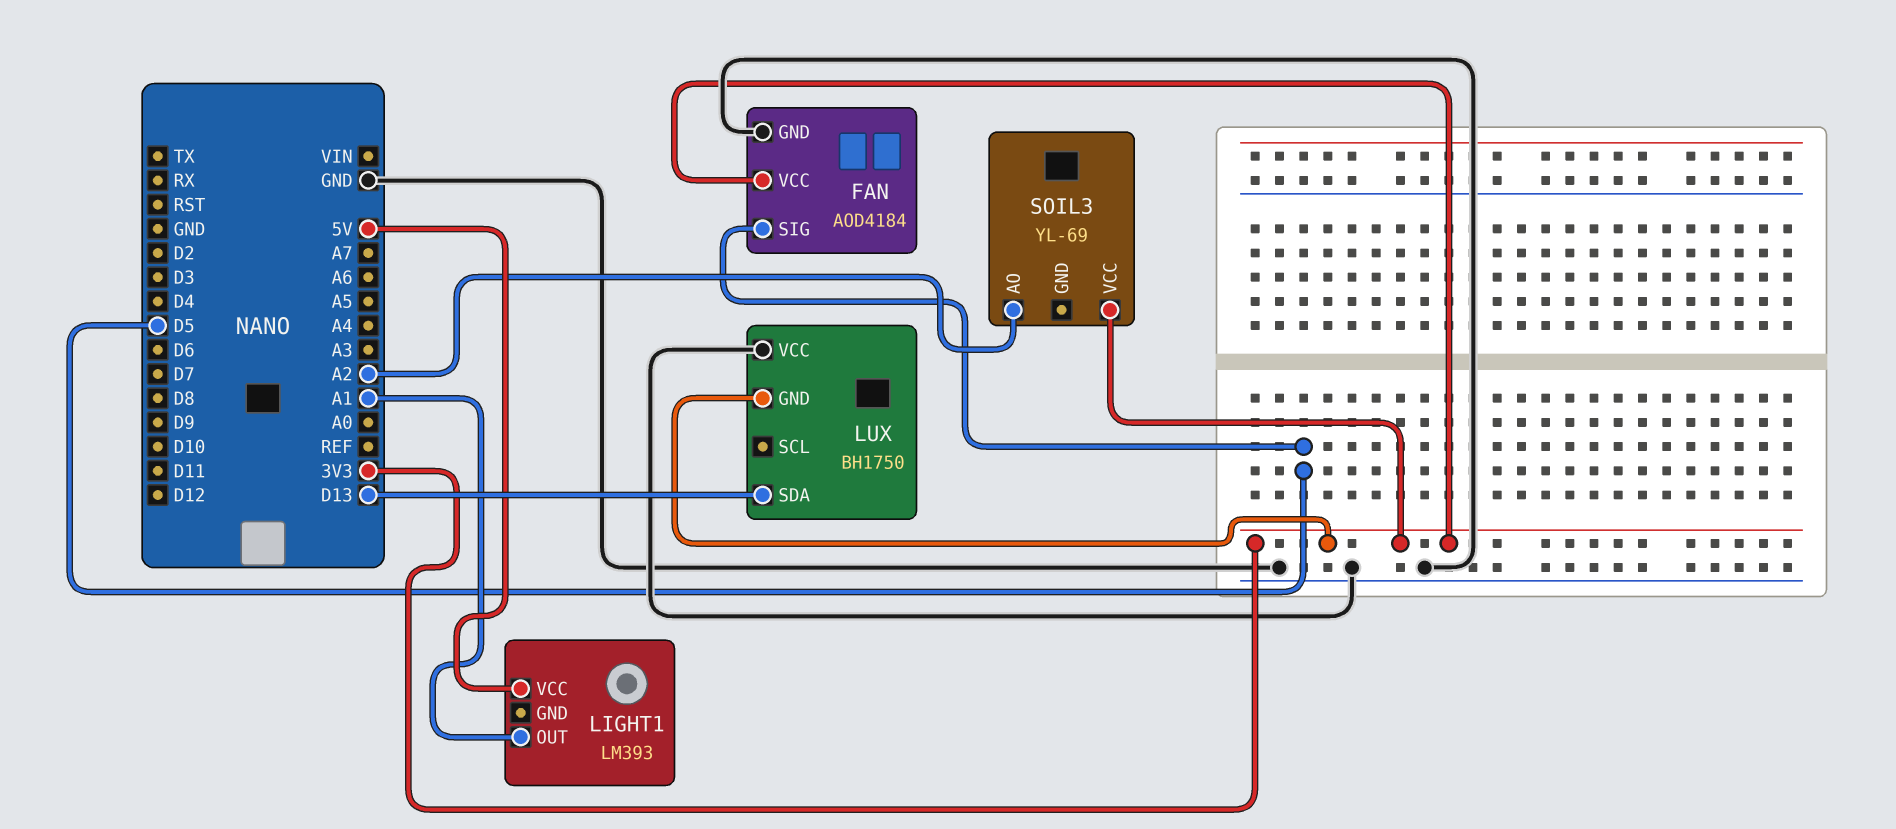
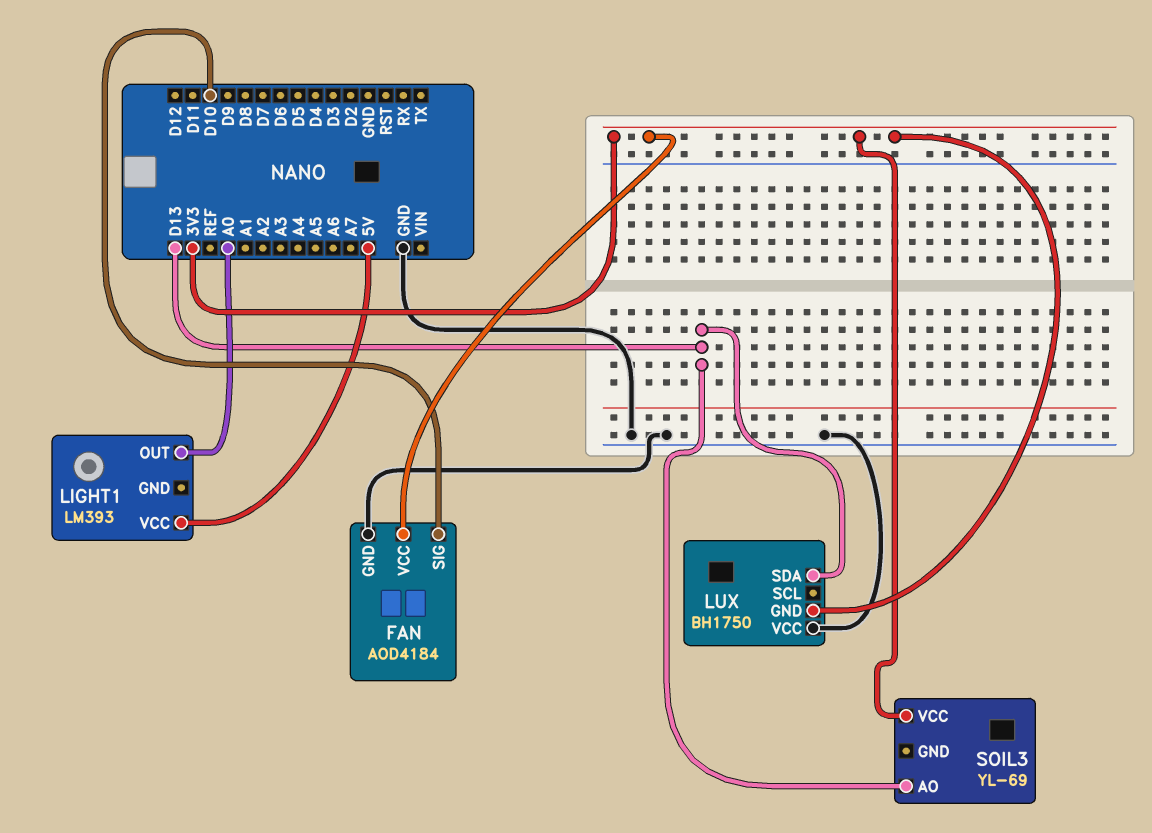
FAN pin SIG: D5 -> D10
LIGHT1 pin OUT: A1 -> A0
SOIL3 pin AO: A2 -> D13

